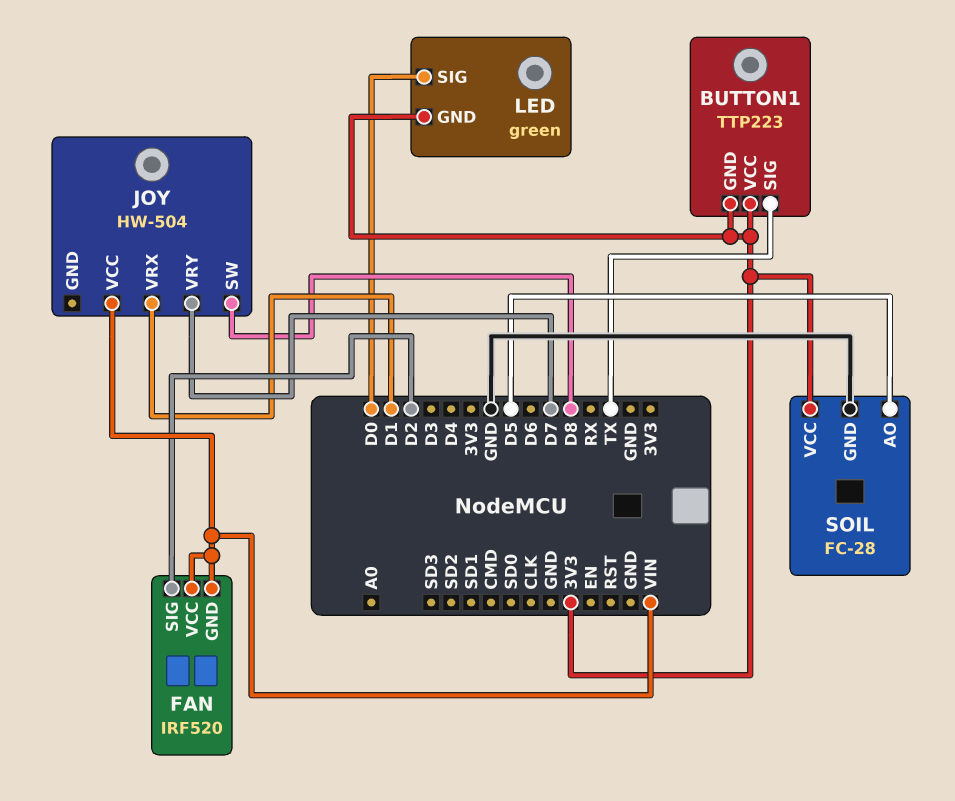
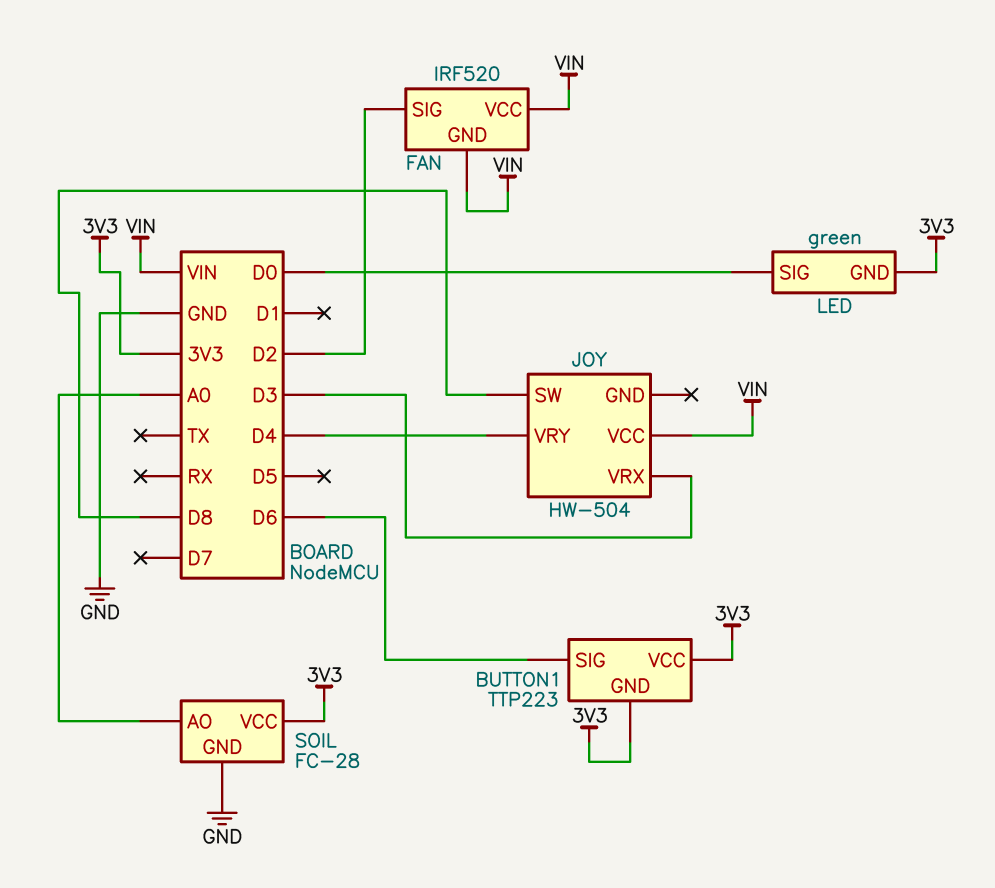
BUTTON1 pin SIG: TX -> D6
JOY pin VRX: D1 -> D3
JOY pin VRY: D7 -> D4
SOIL pin AO: D5 -> A0

